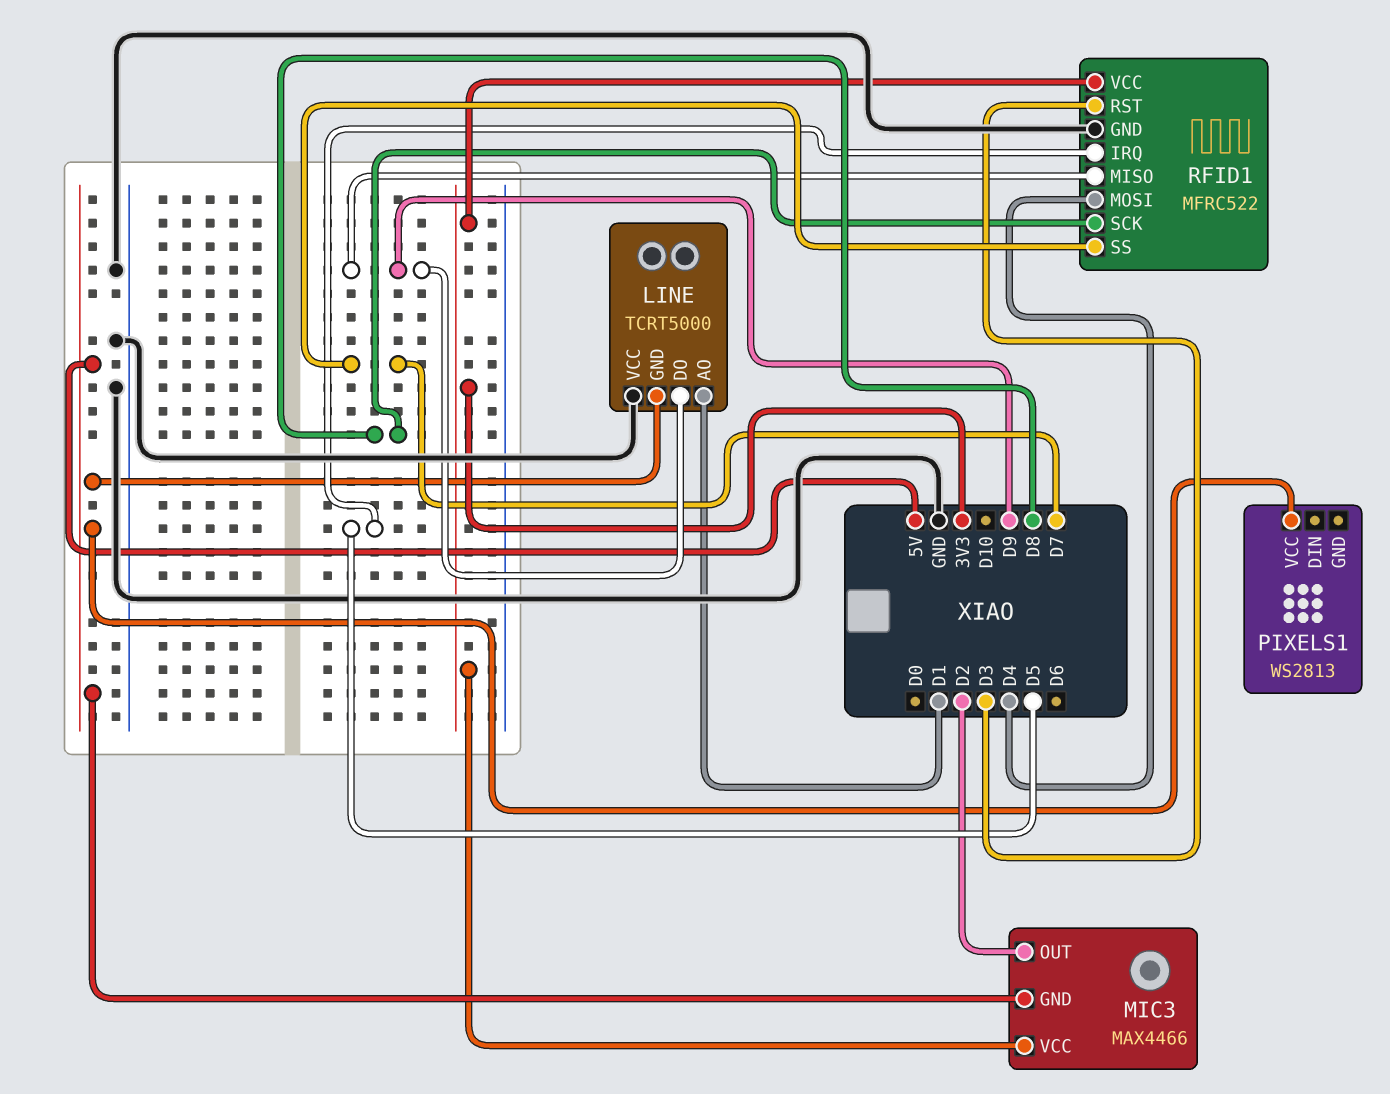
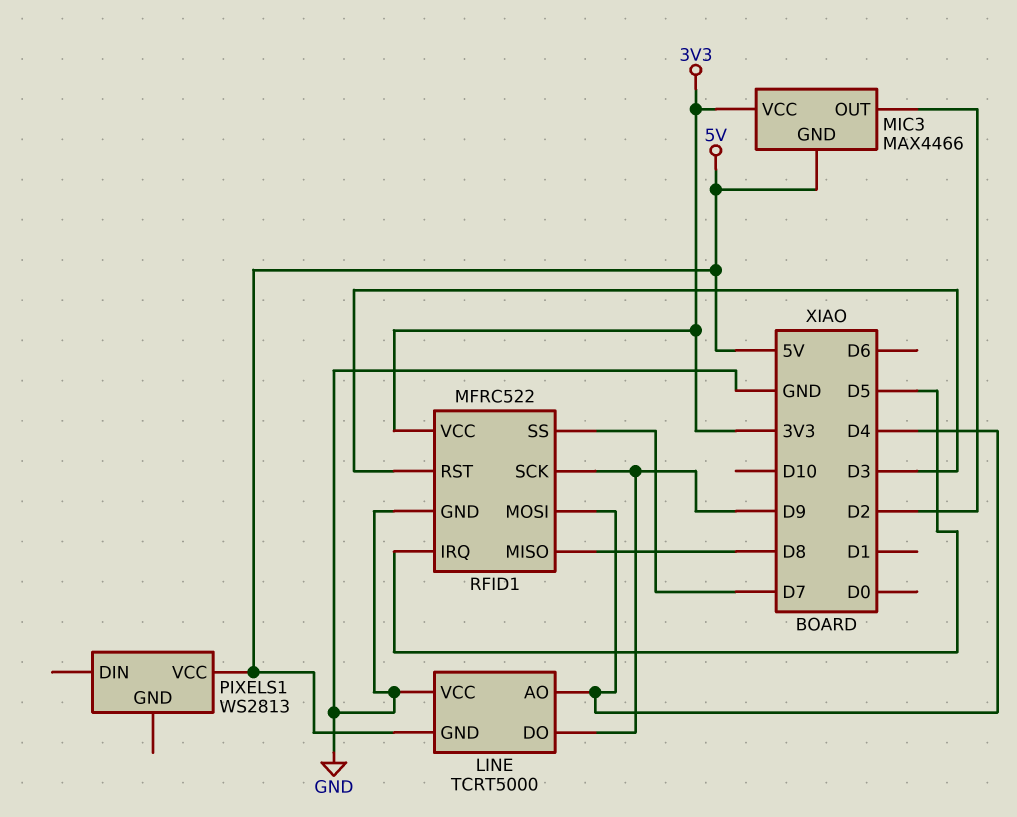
LINE pin AO: D1 -> D4
RFID1 pin MISO: D9 -> D8
RFID1 pin SCK: D8 -> D9

